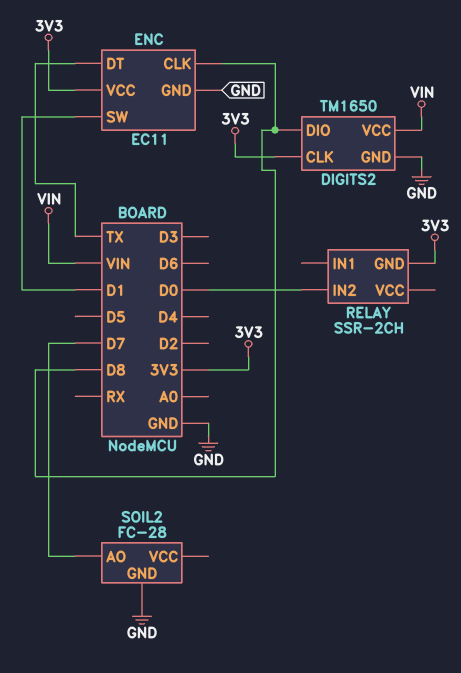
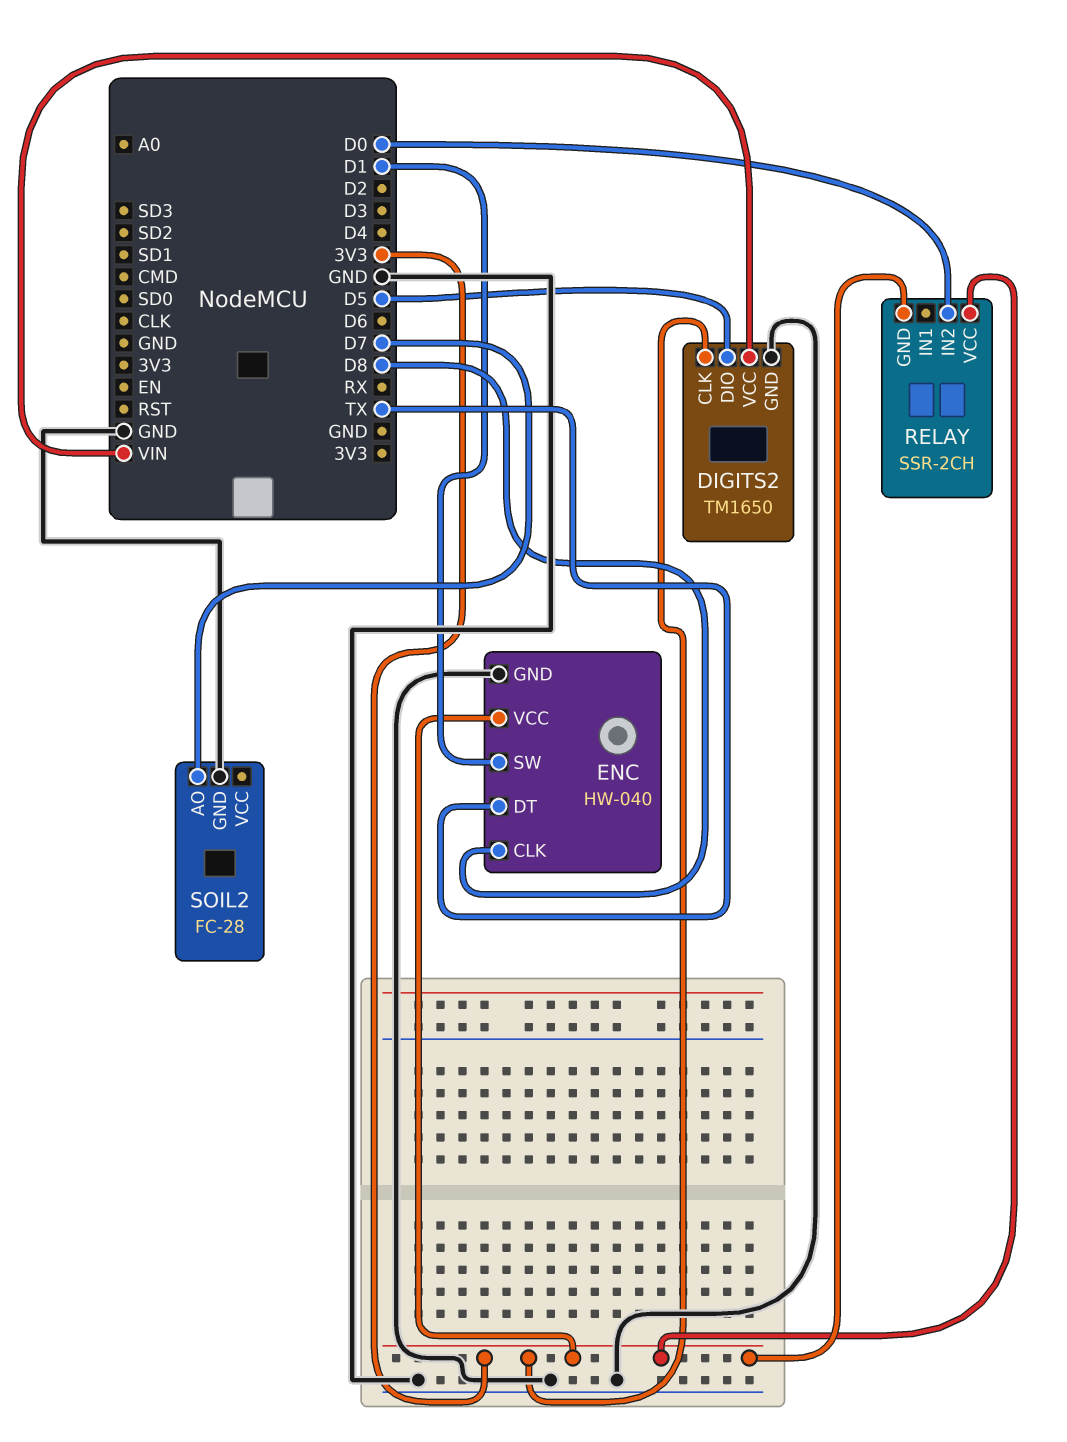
DIGITS2 pin DIO: D8 -> D5
ENC: EC11 -> HW-040
RELAY pin VCC: none -> 3V3

